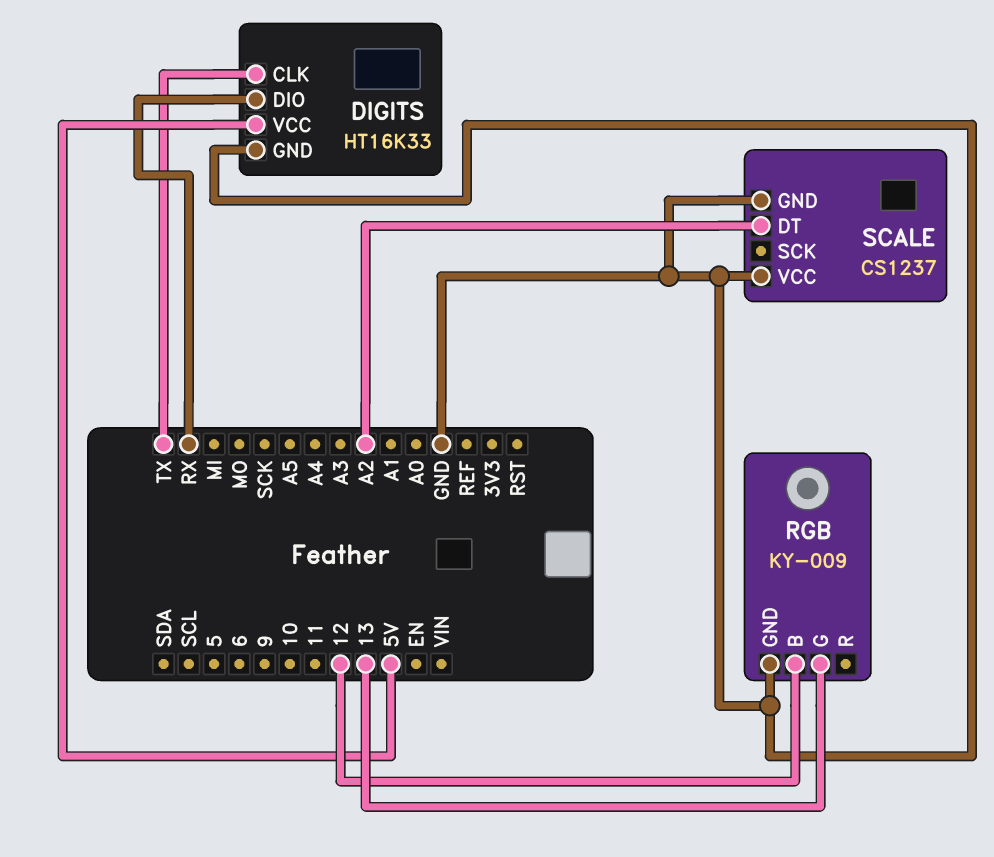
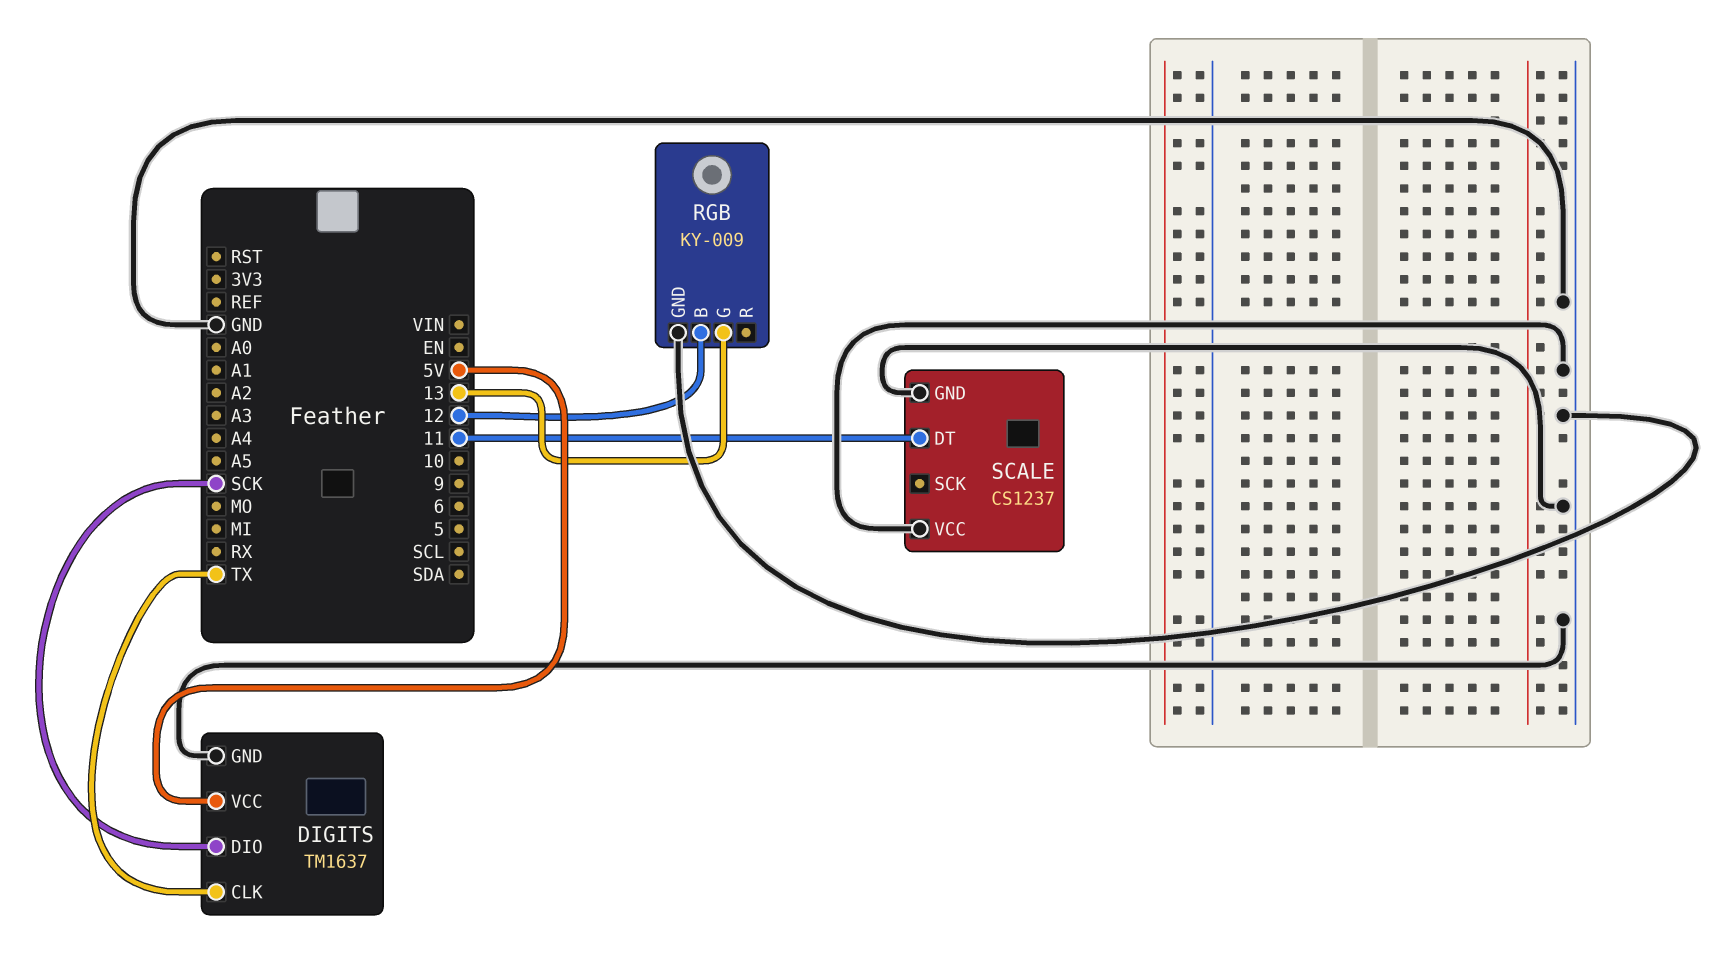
DIGITS: HT16K33 -> TM1637
DIGITS pin DIO: RX -> SCK
SCALE pin DT: A2 -> 11

